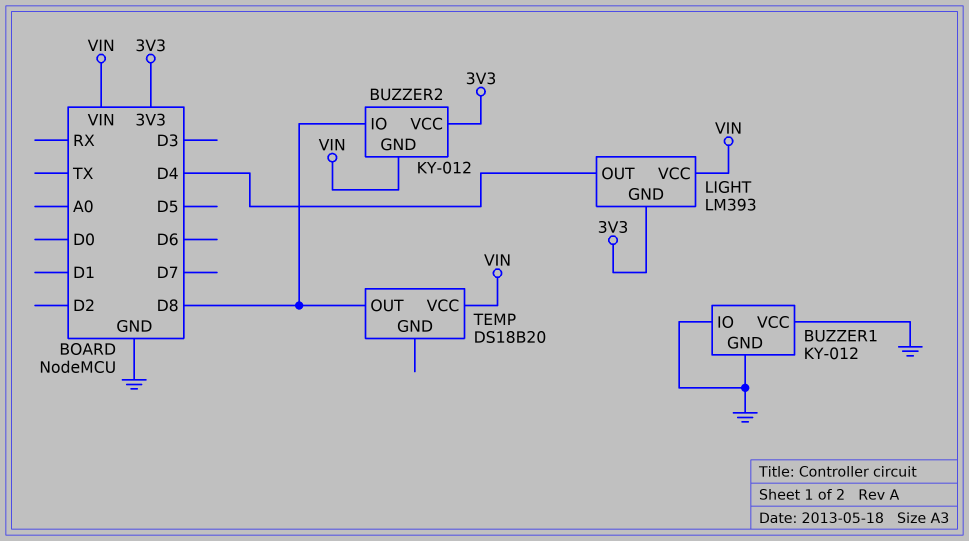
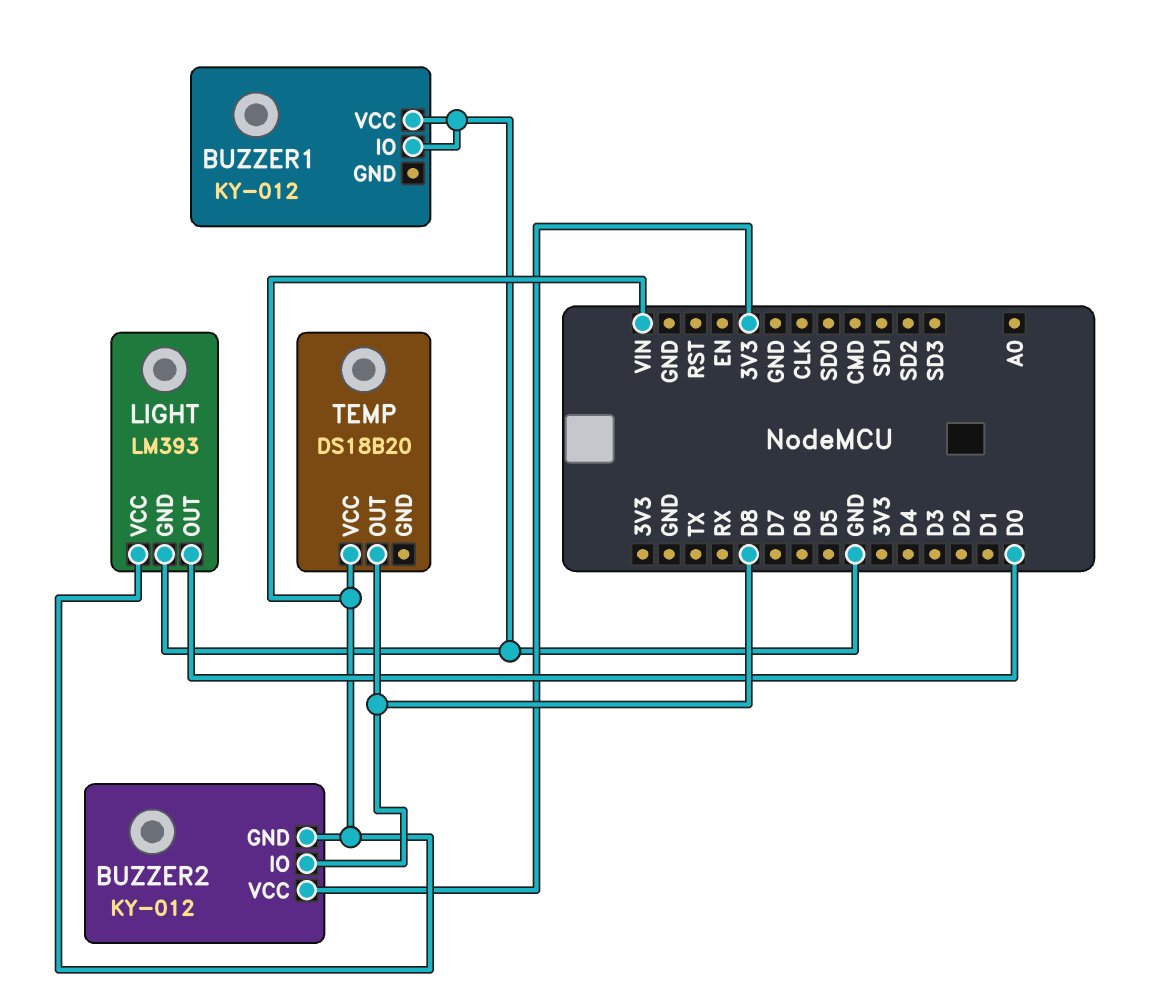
BUZZER1 pin GND: GND -> none
LIGHT pin GND: 3V3 -> GND
LIGHT pin OUT: D4 -> D0

